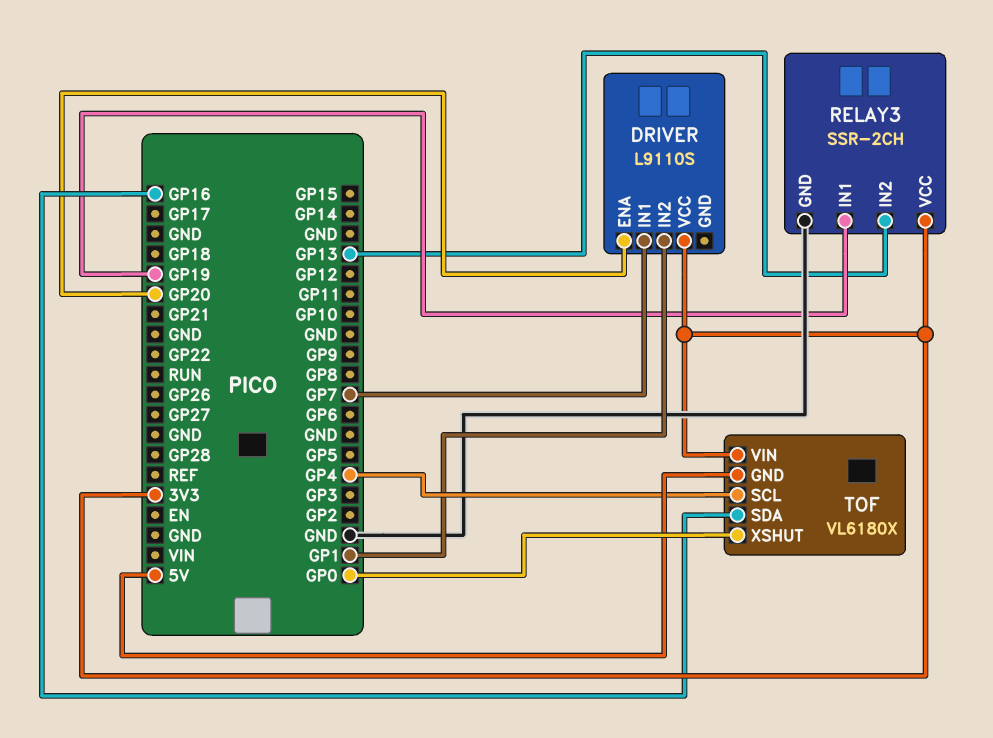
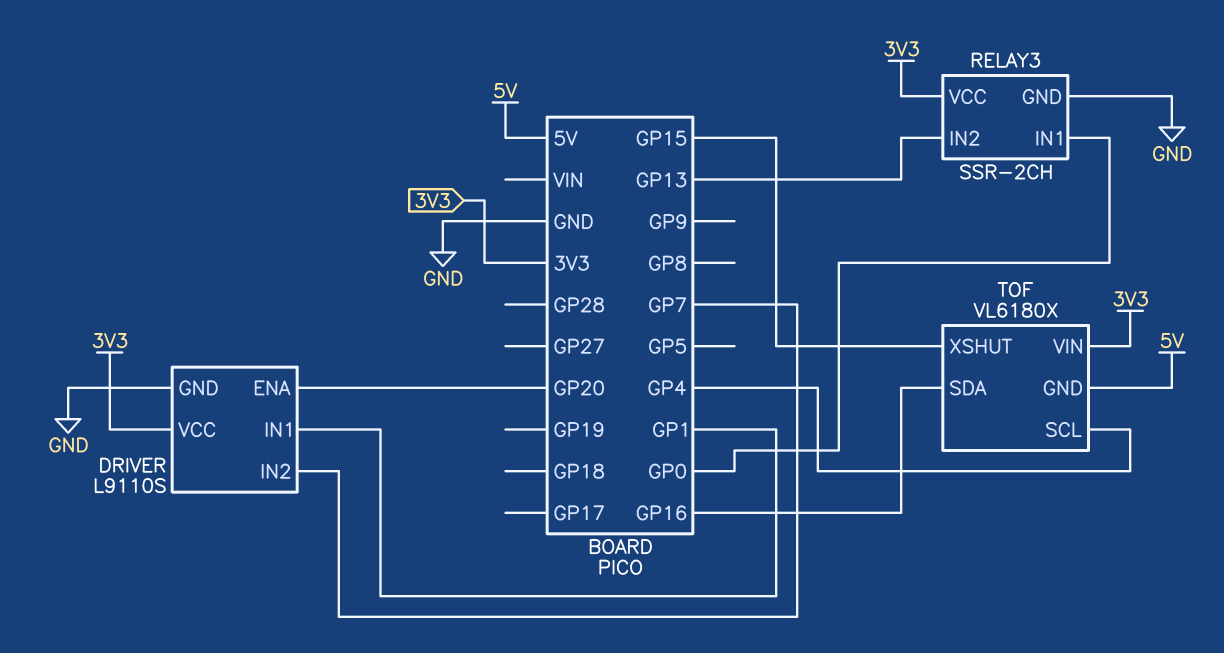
DRIVER pin GND: none -> GND
DRIVER pin IN1: GP7 -> GP1
DRIVER pin IN2: GP1 -> GP7
RELAY3 pin IN1: GP19 -> GP0
TOF pin XSHUT: GP0 -> GP15

